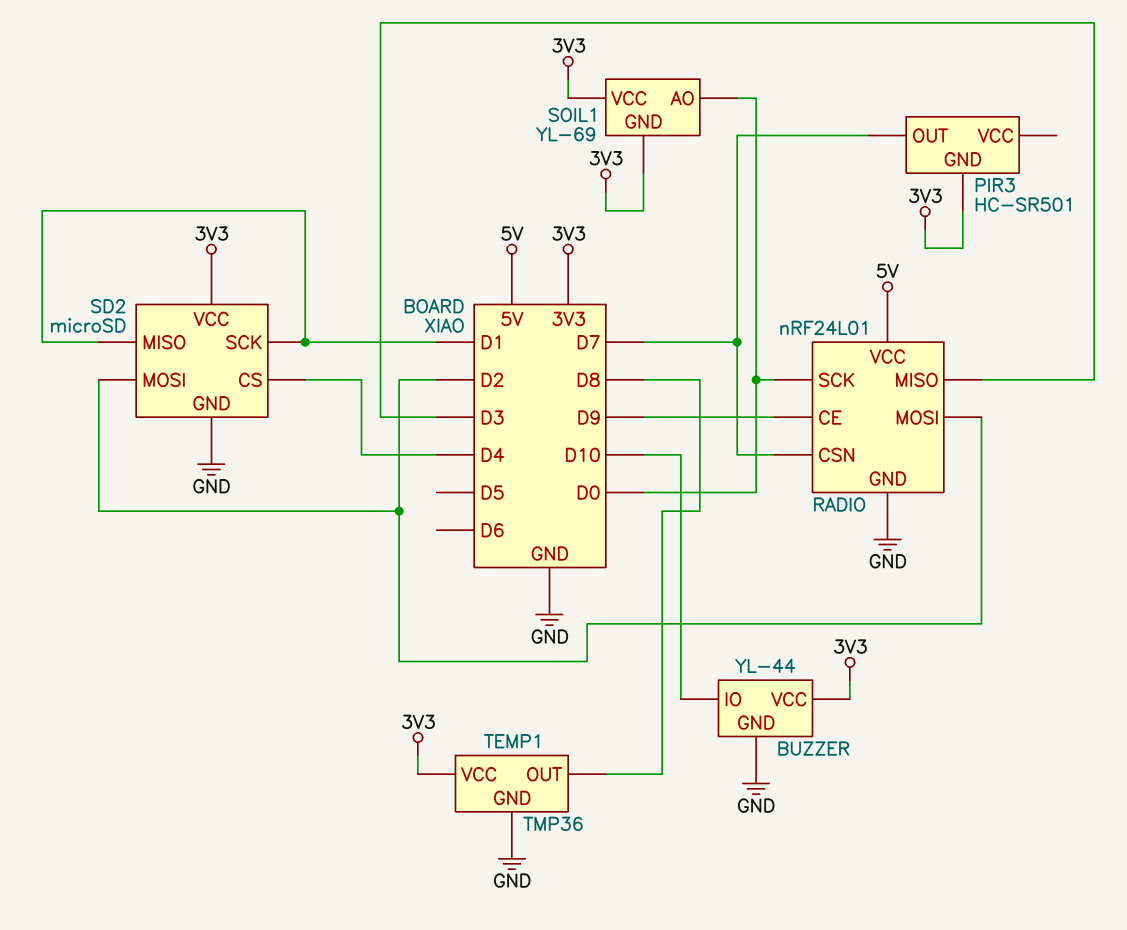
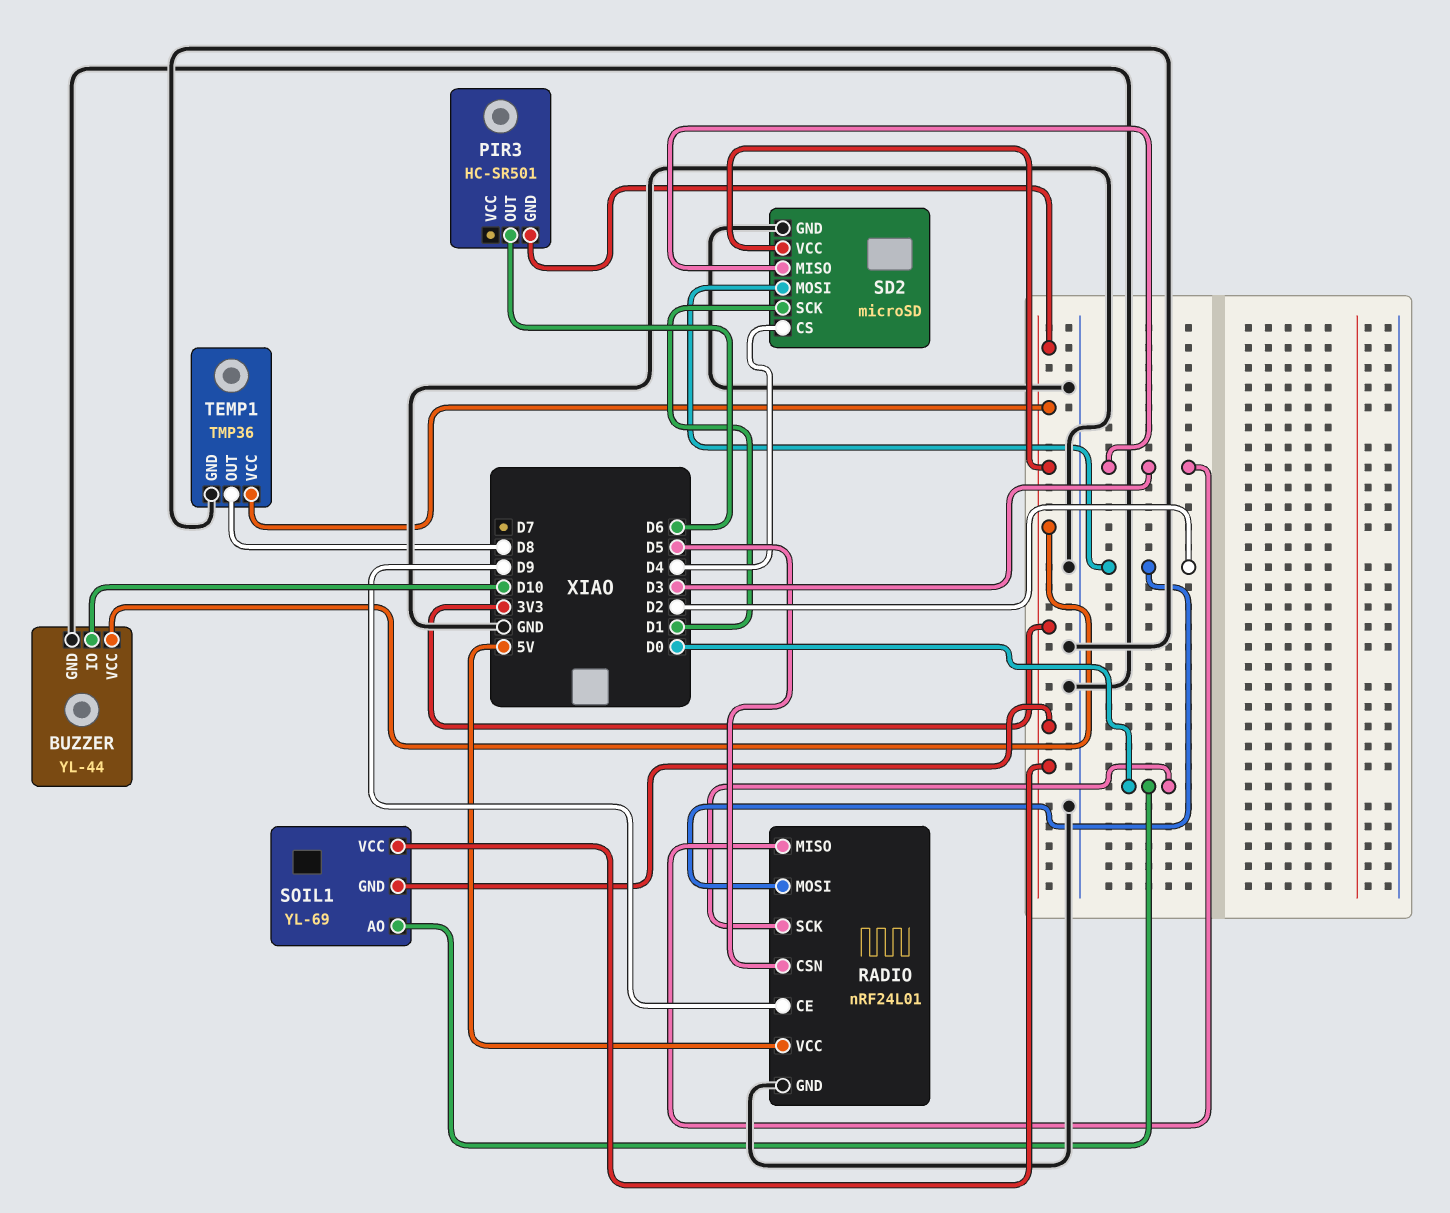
PIR3 pin OUT: D7 -> D6
RADIO pin CSN: D7 -> D5
SD2 pin MISO: D1 -> D3

